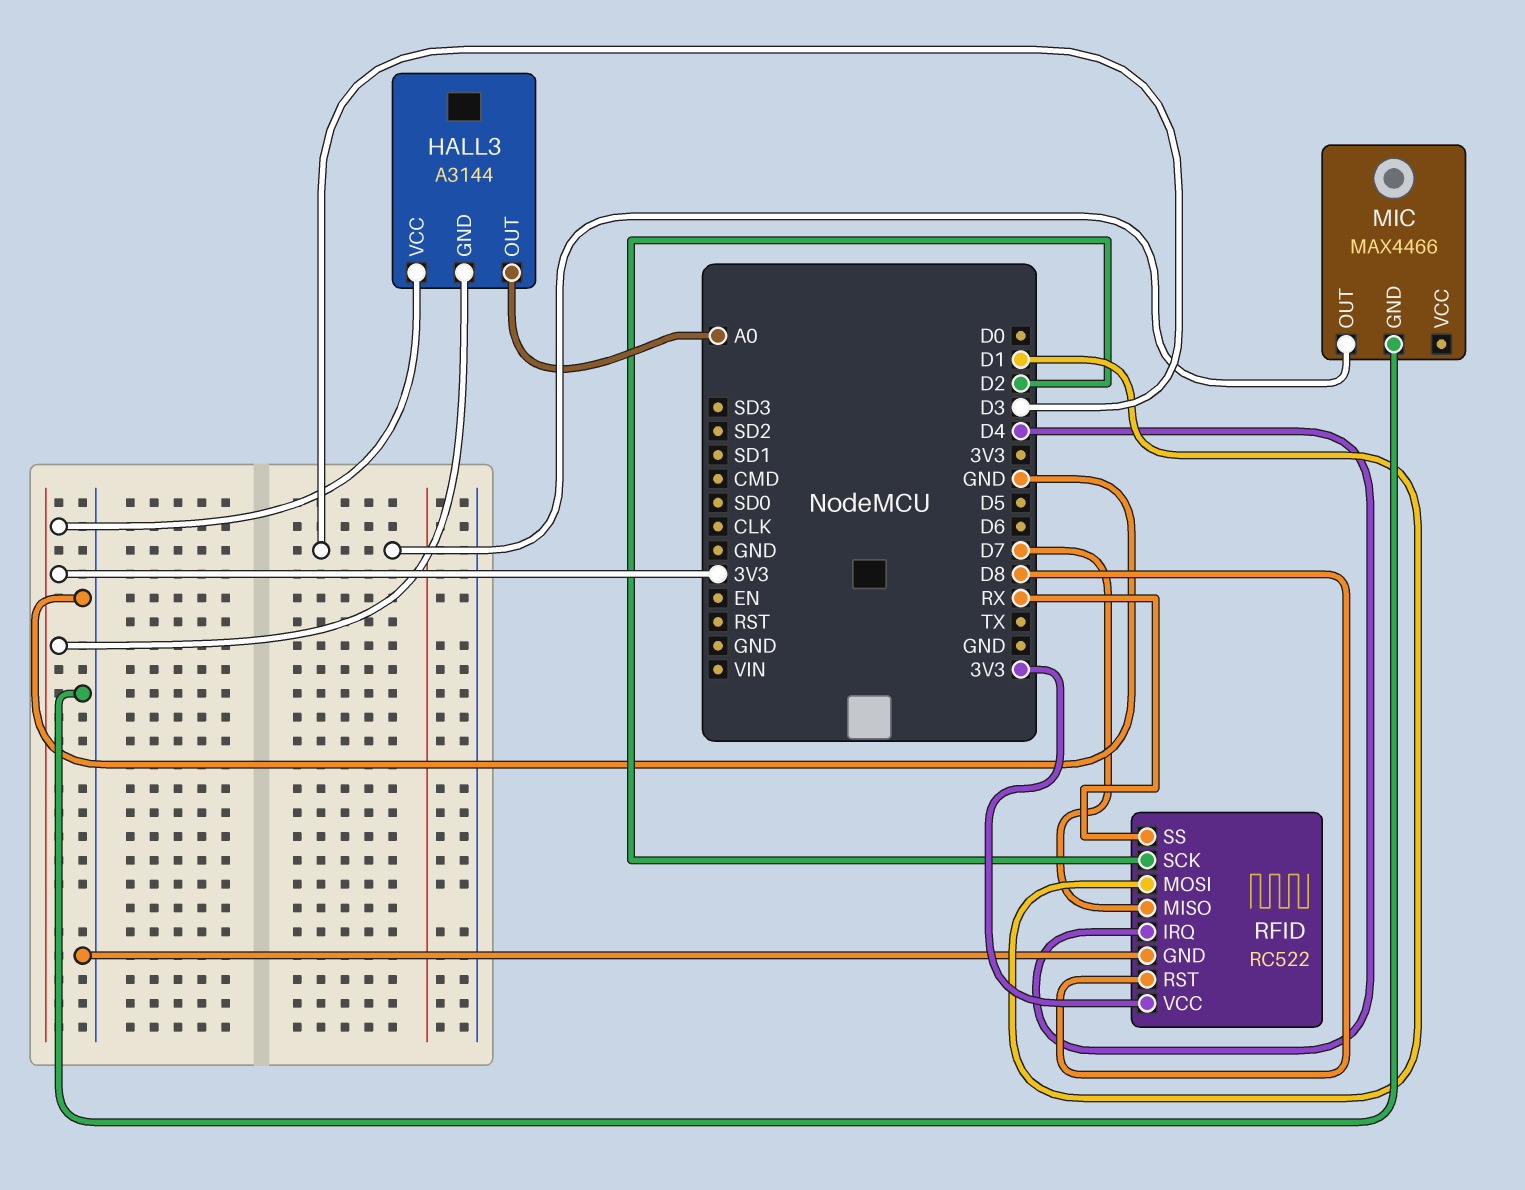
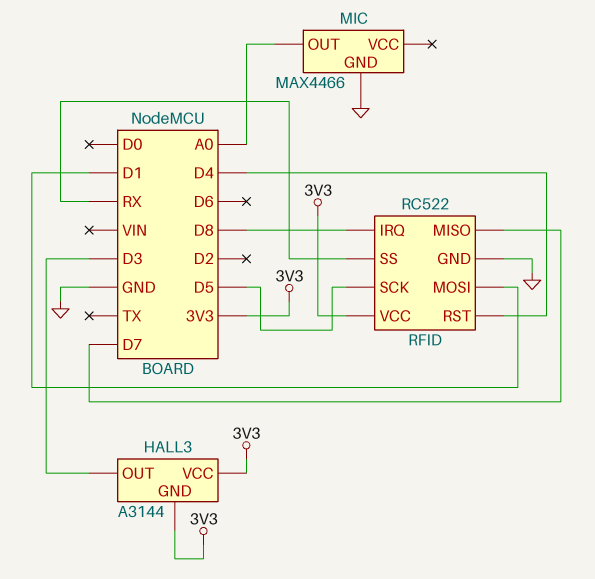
HALL3 pin OUT: A0 -> D3
MIC pin OUT: D3 -> A0
RFID pin IRQ: D4 -> D8
RFID pin RST: D8 -> D4
RFID pin SCK: D2 -> D5

